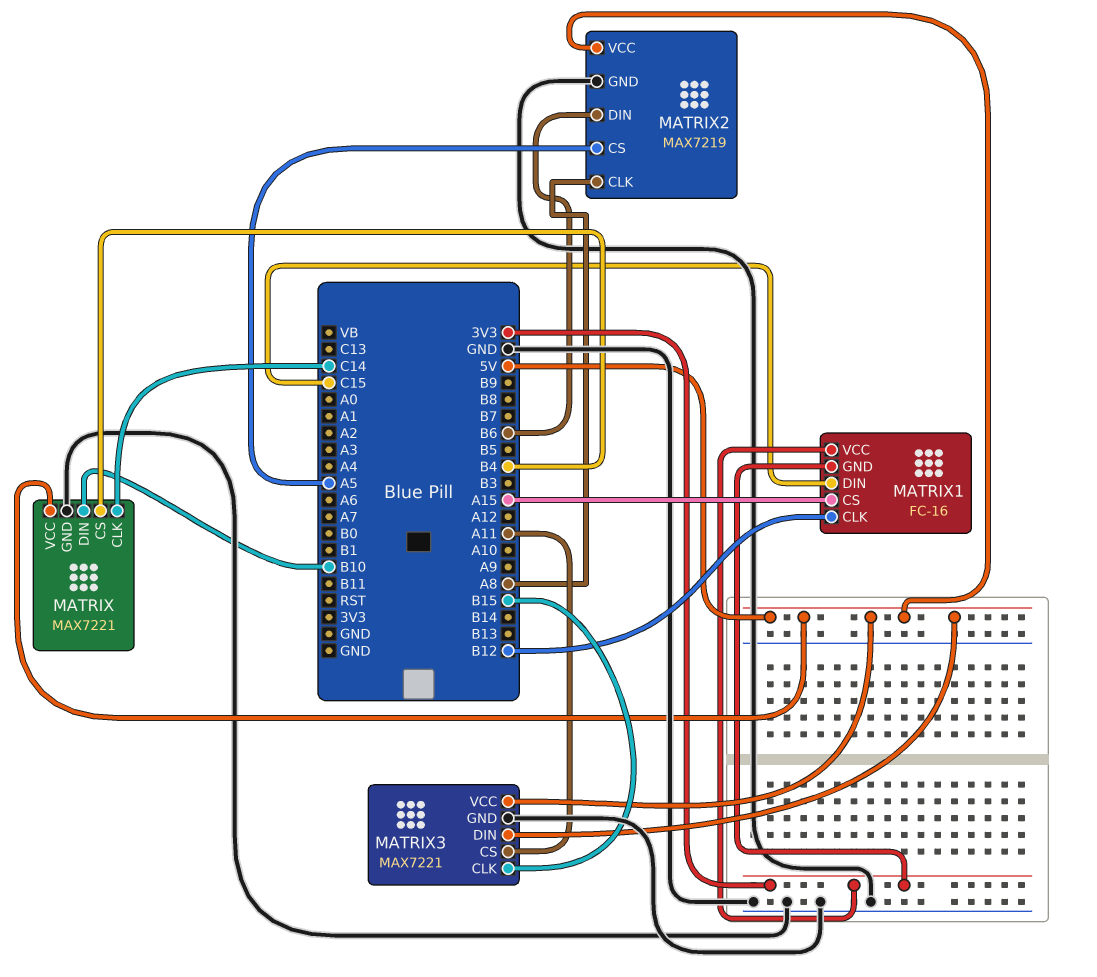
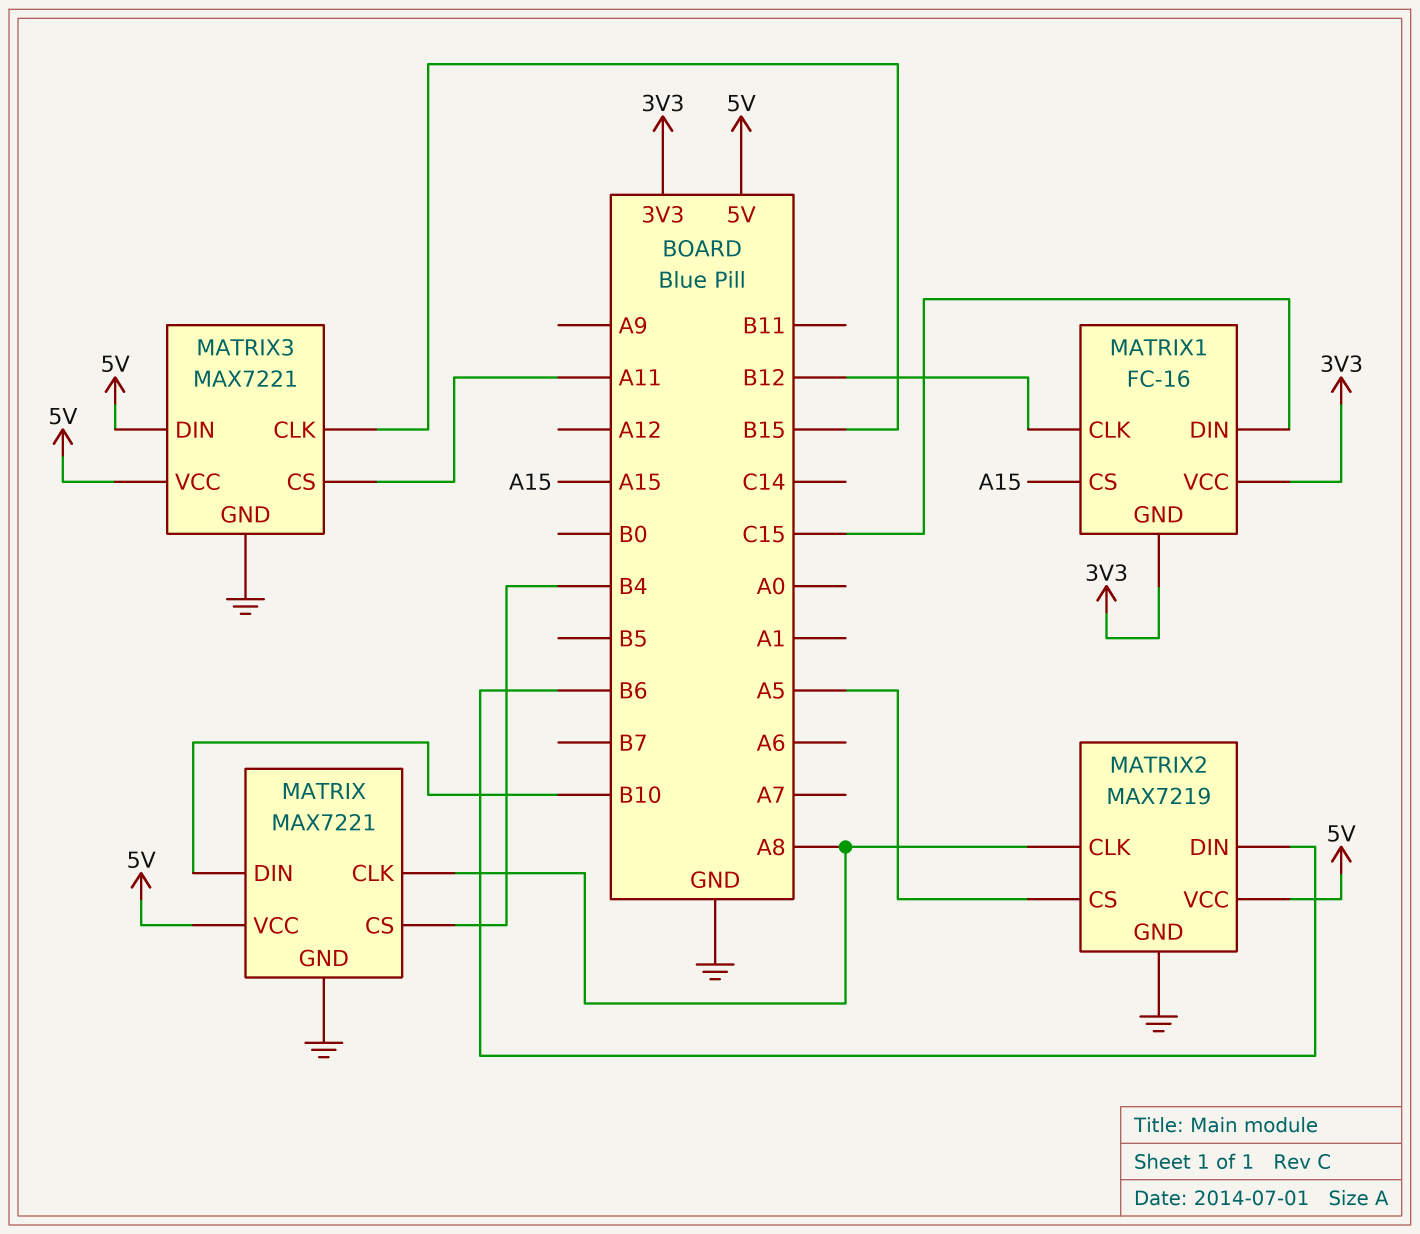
MATRIX pin CLK: C14 -> A8

